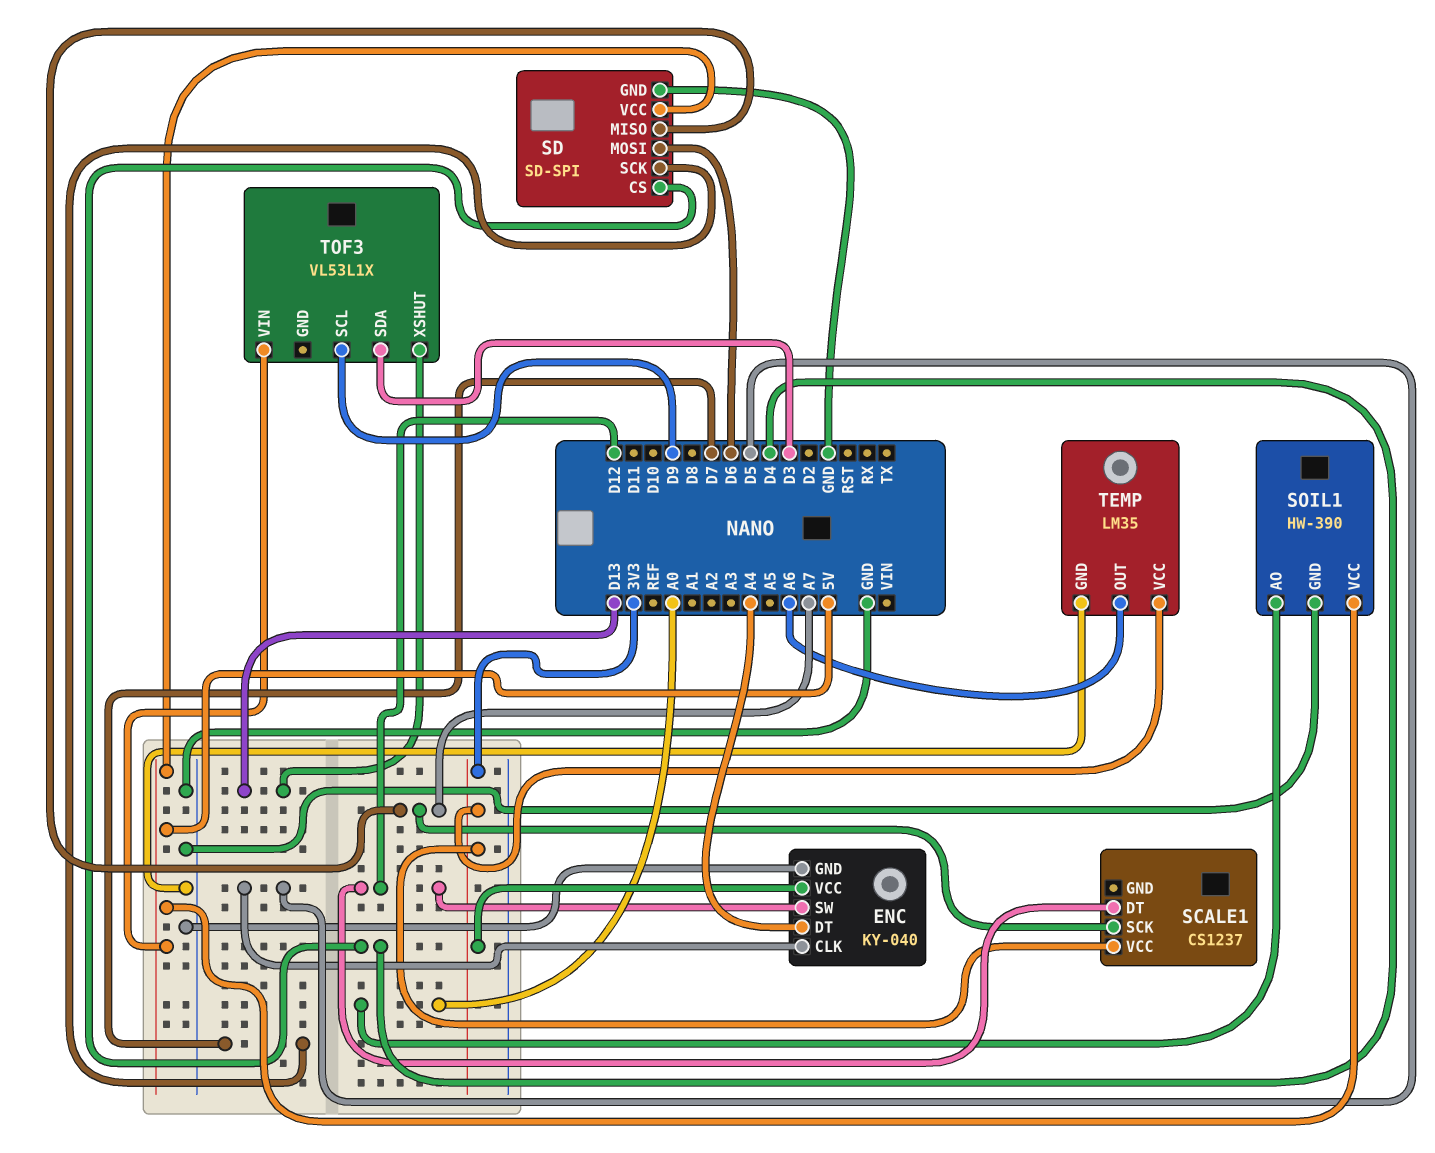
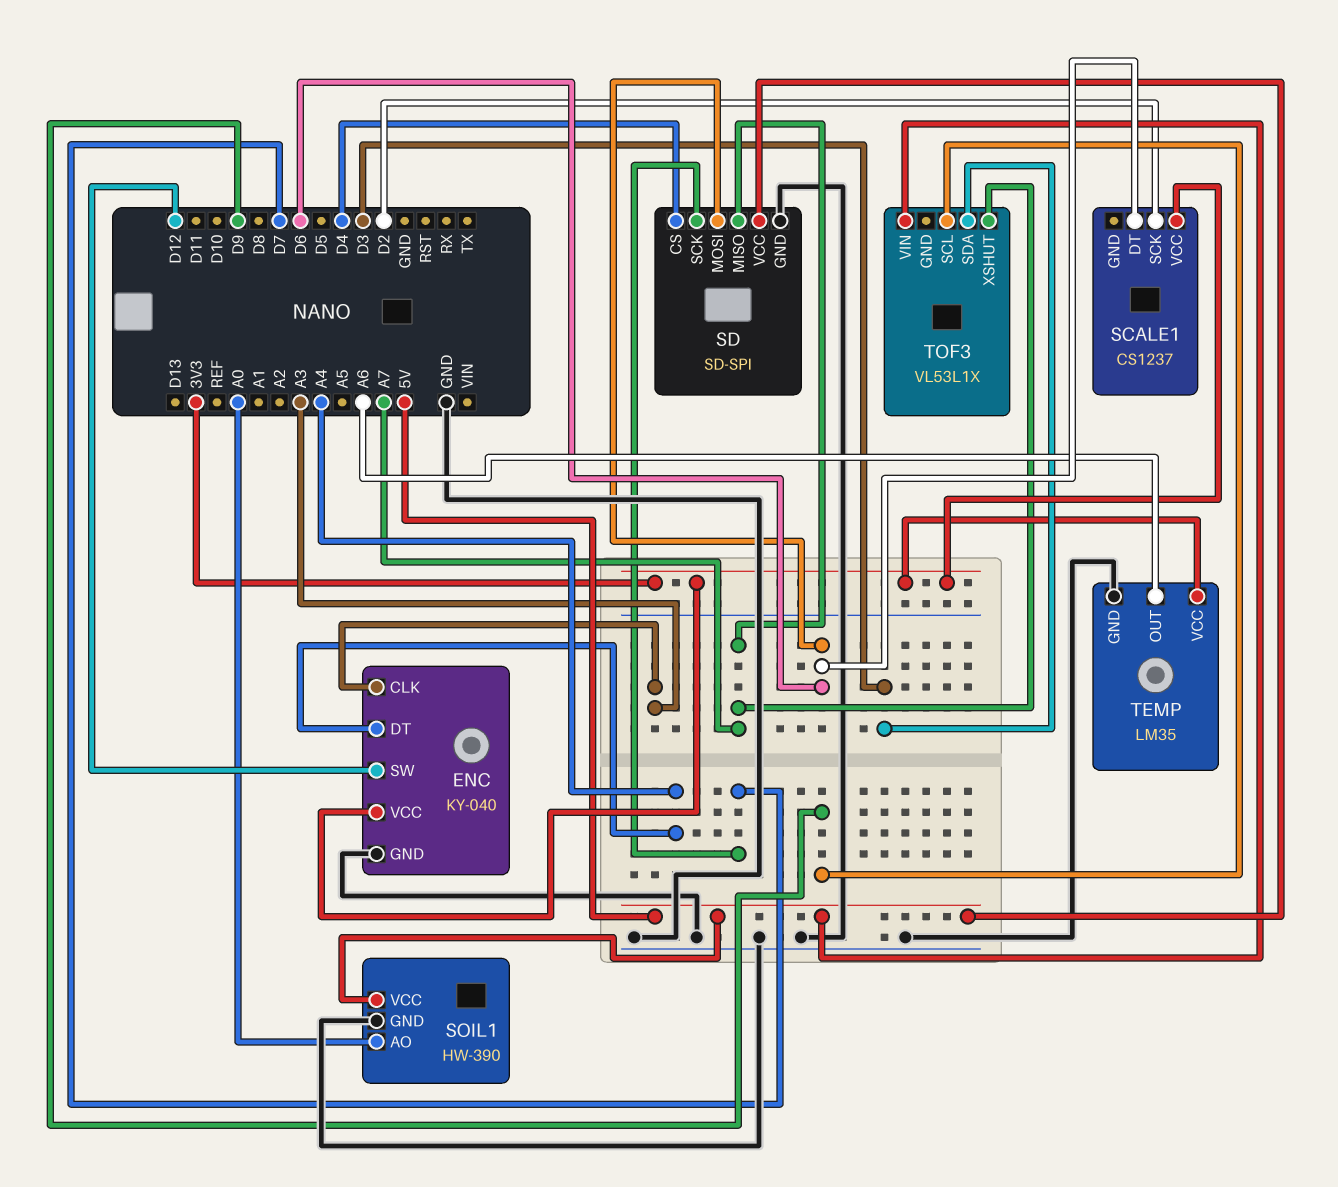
ENC pin CLK: D5 -> A3
SCALE1 pin DT: D12 -> D6
SCALE1 pin SCK: A7 -> D2
TOF3 pin XSHUT: D13 -> A7

